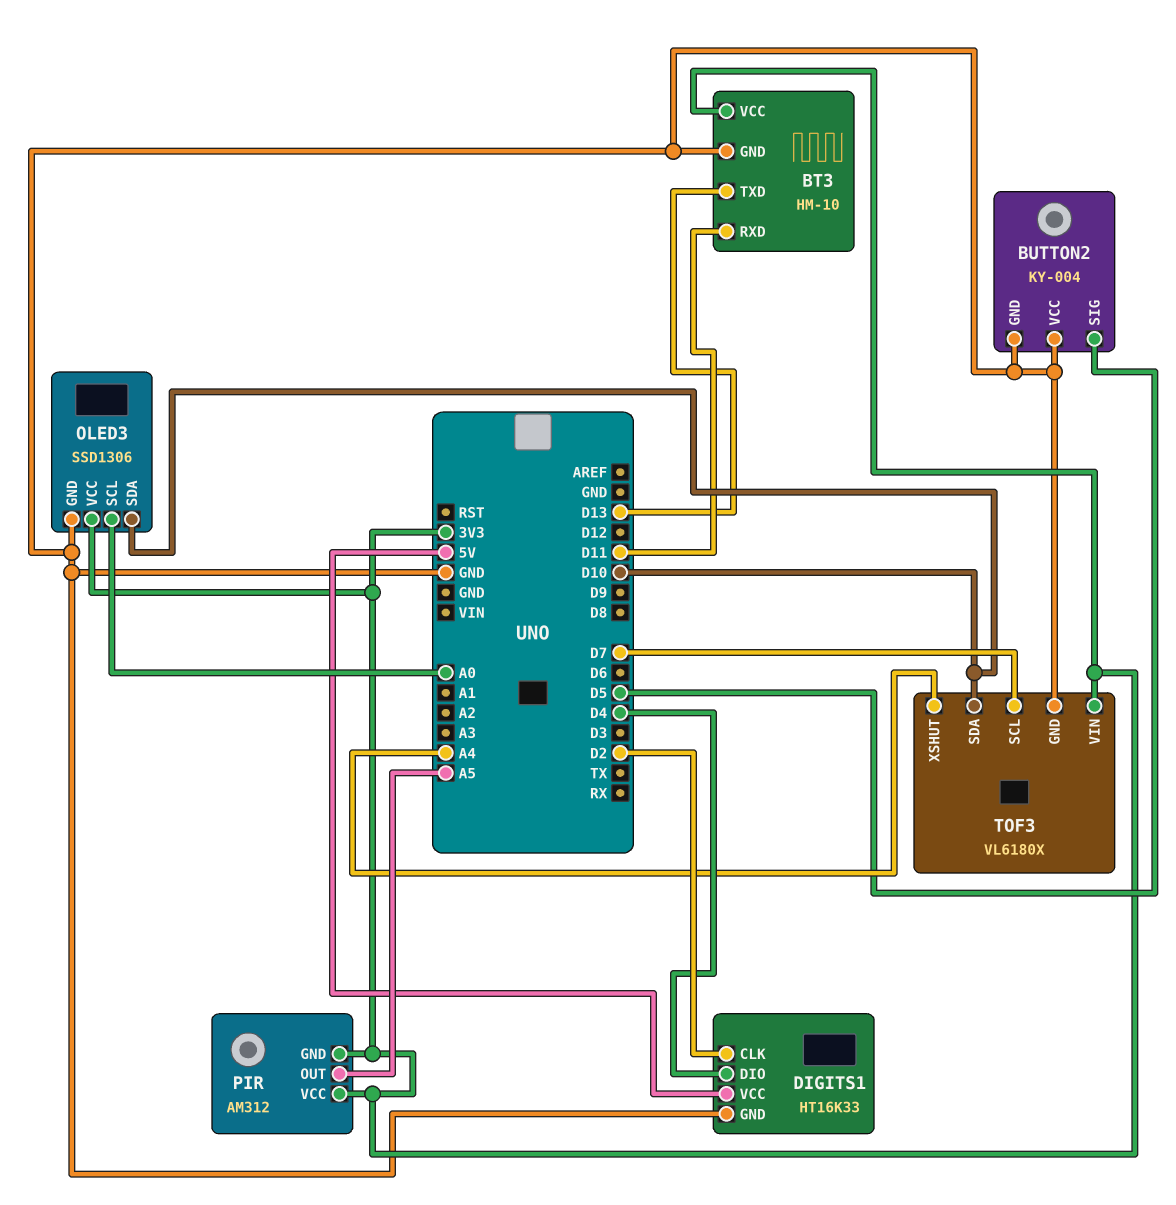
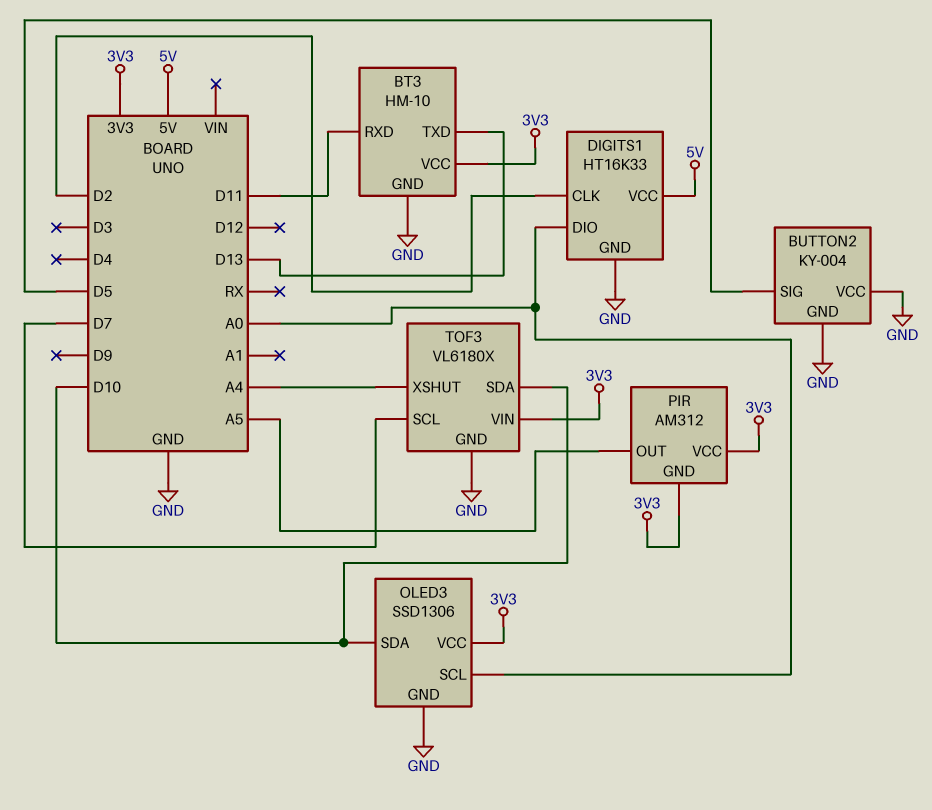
DIGITS1 pin DIO: D4 -> A0

